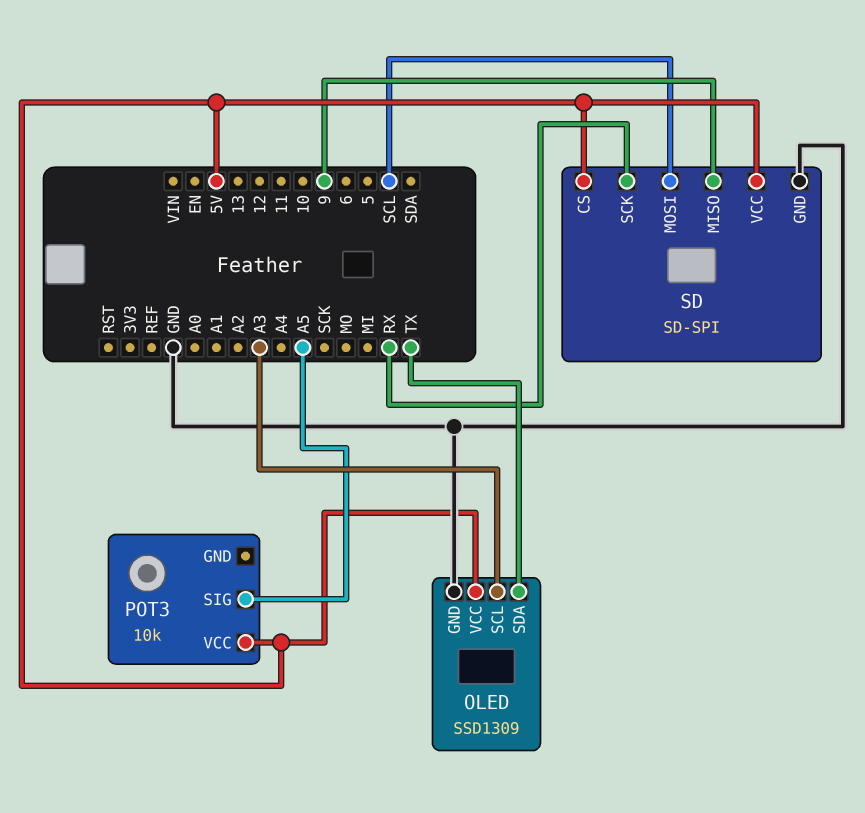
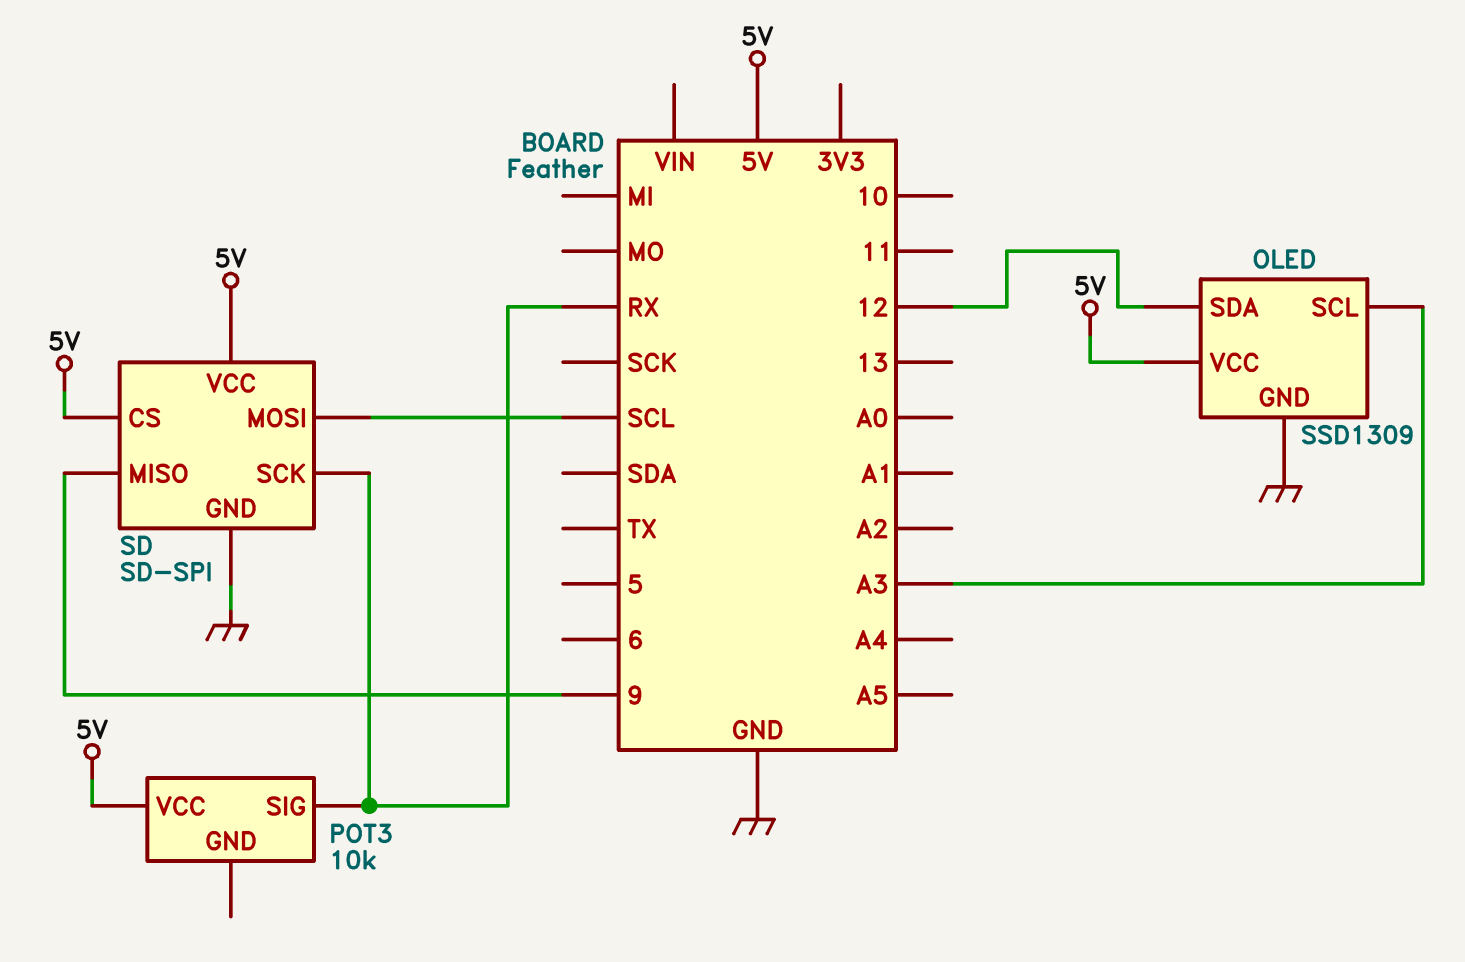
OLED pin SDA: TX -> 12
POT3 pin SIG: A5 -> RX

